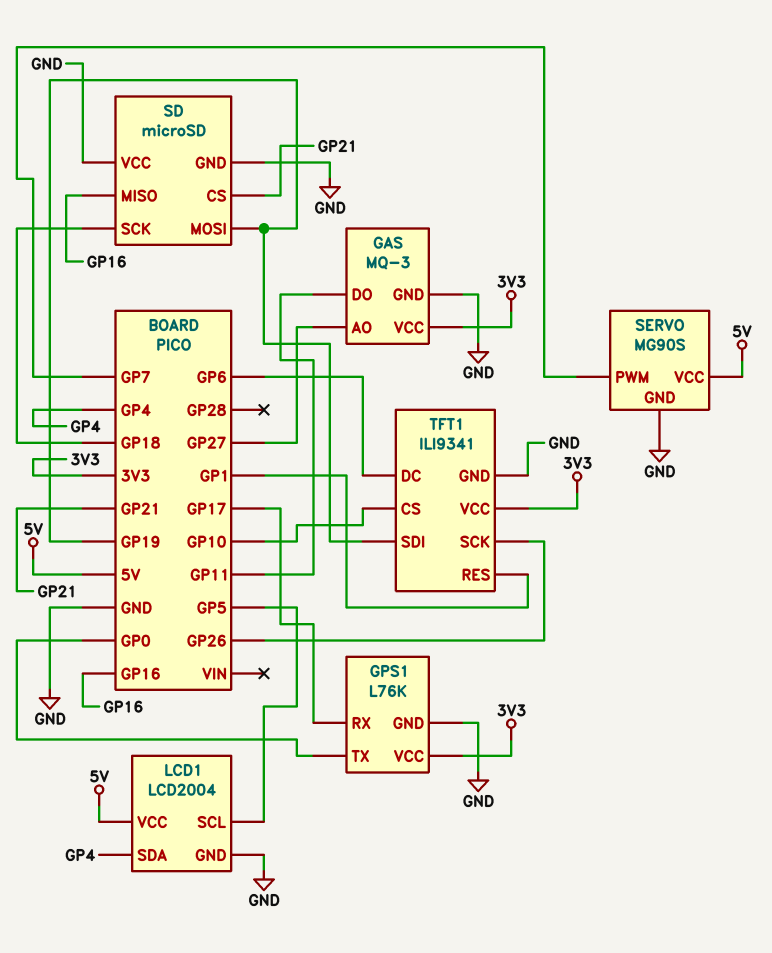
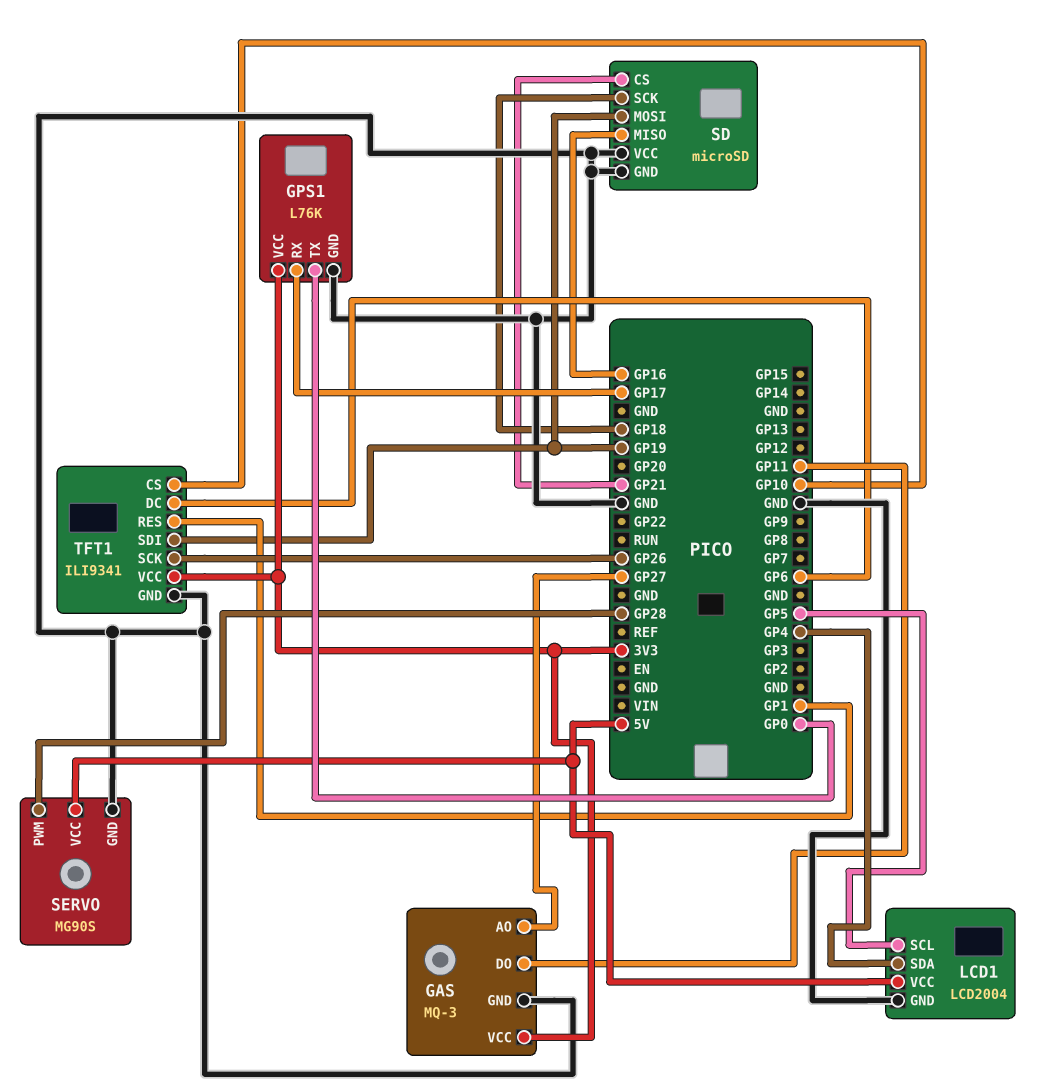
SERVO pin PWM: GP7 -> GP28

